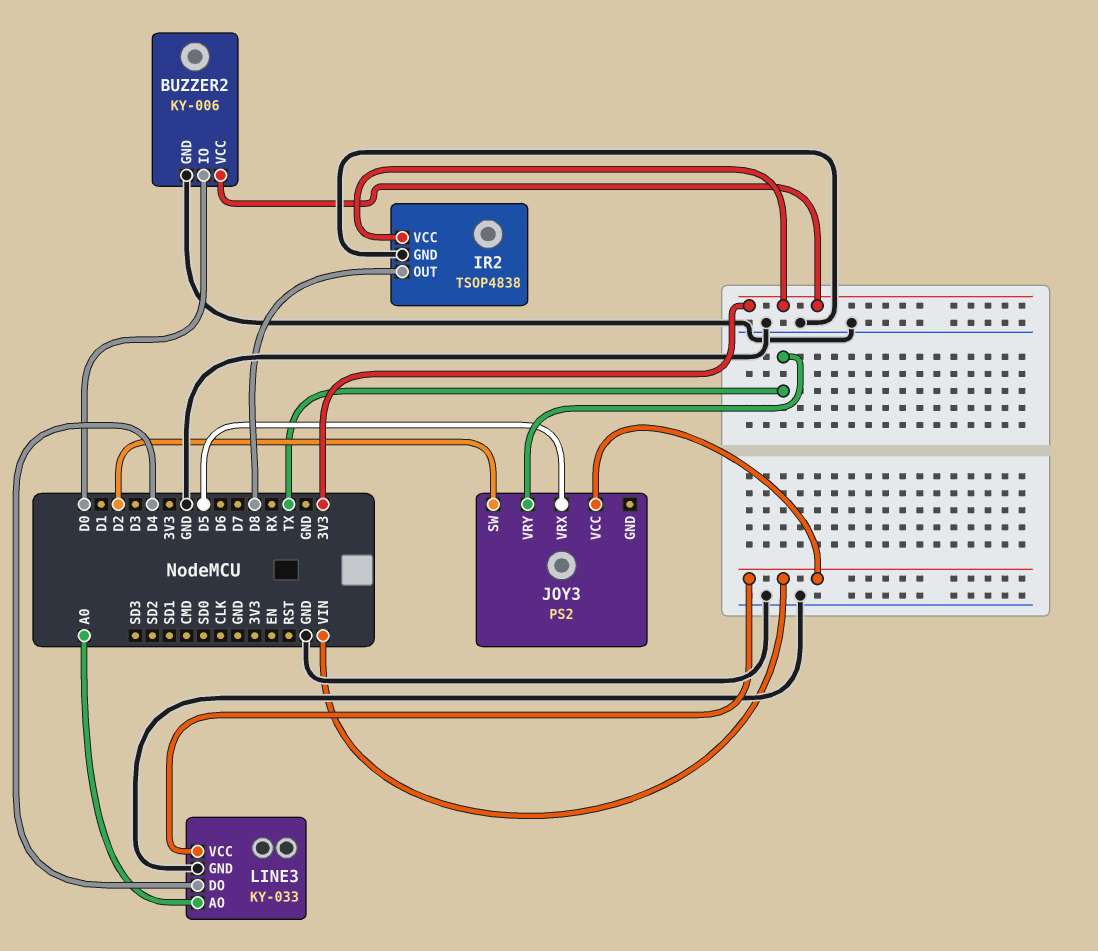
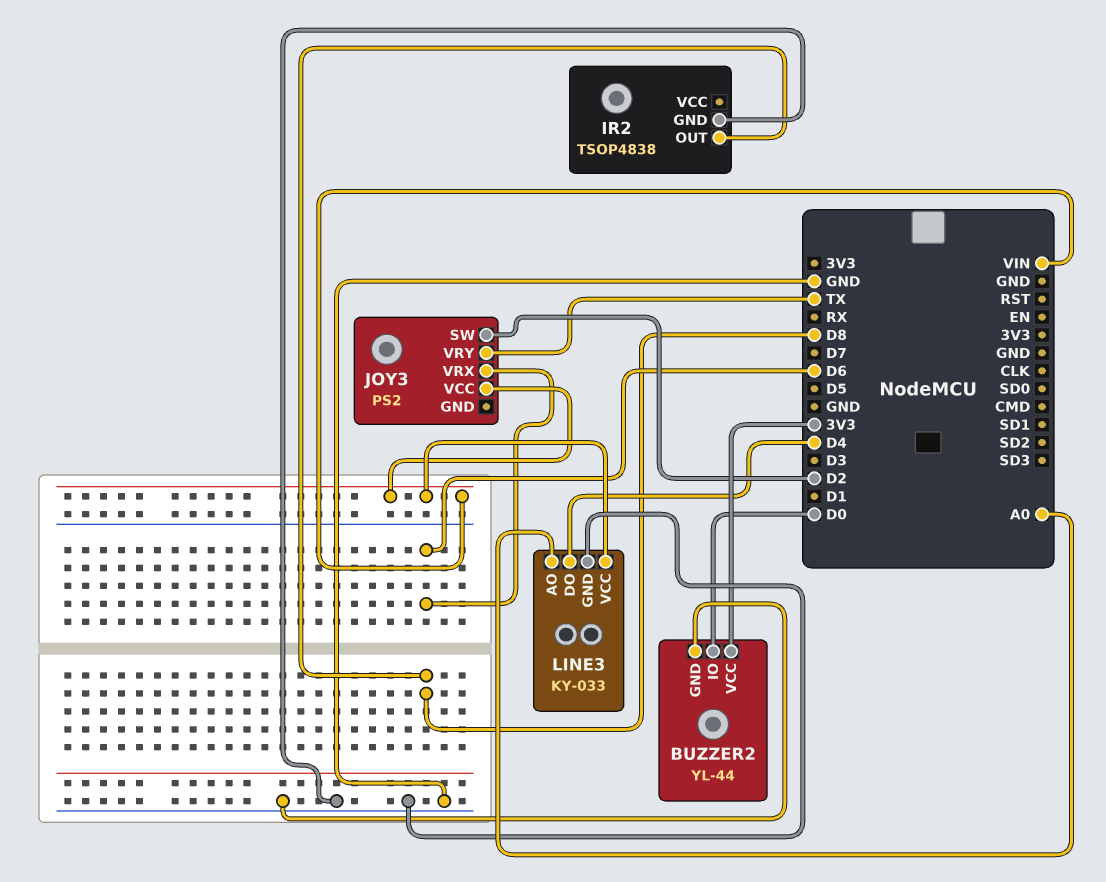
BUZZER2: KY-006 -> YL-44
IR2 pin VCC: 3V3 -> none
JOY3 pin VRX: D5 -> D6

